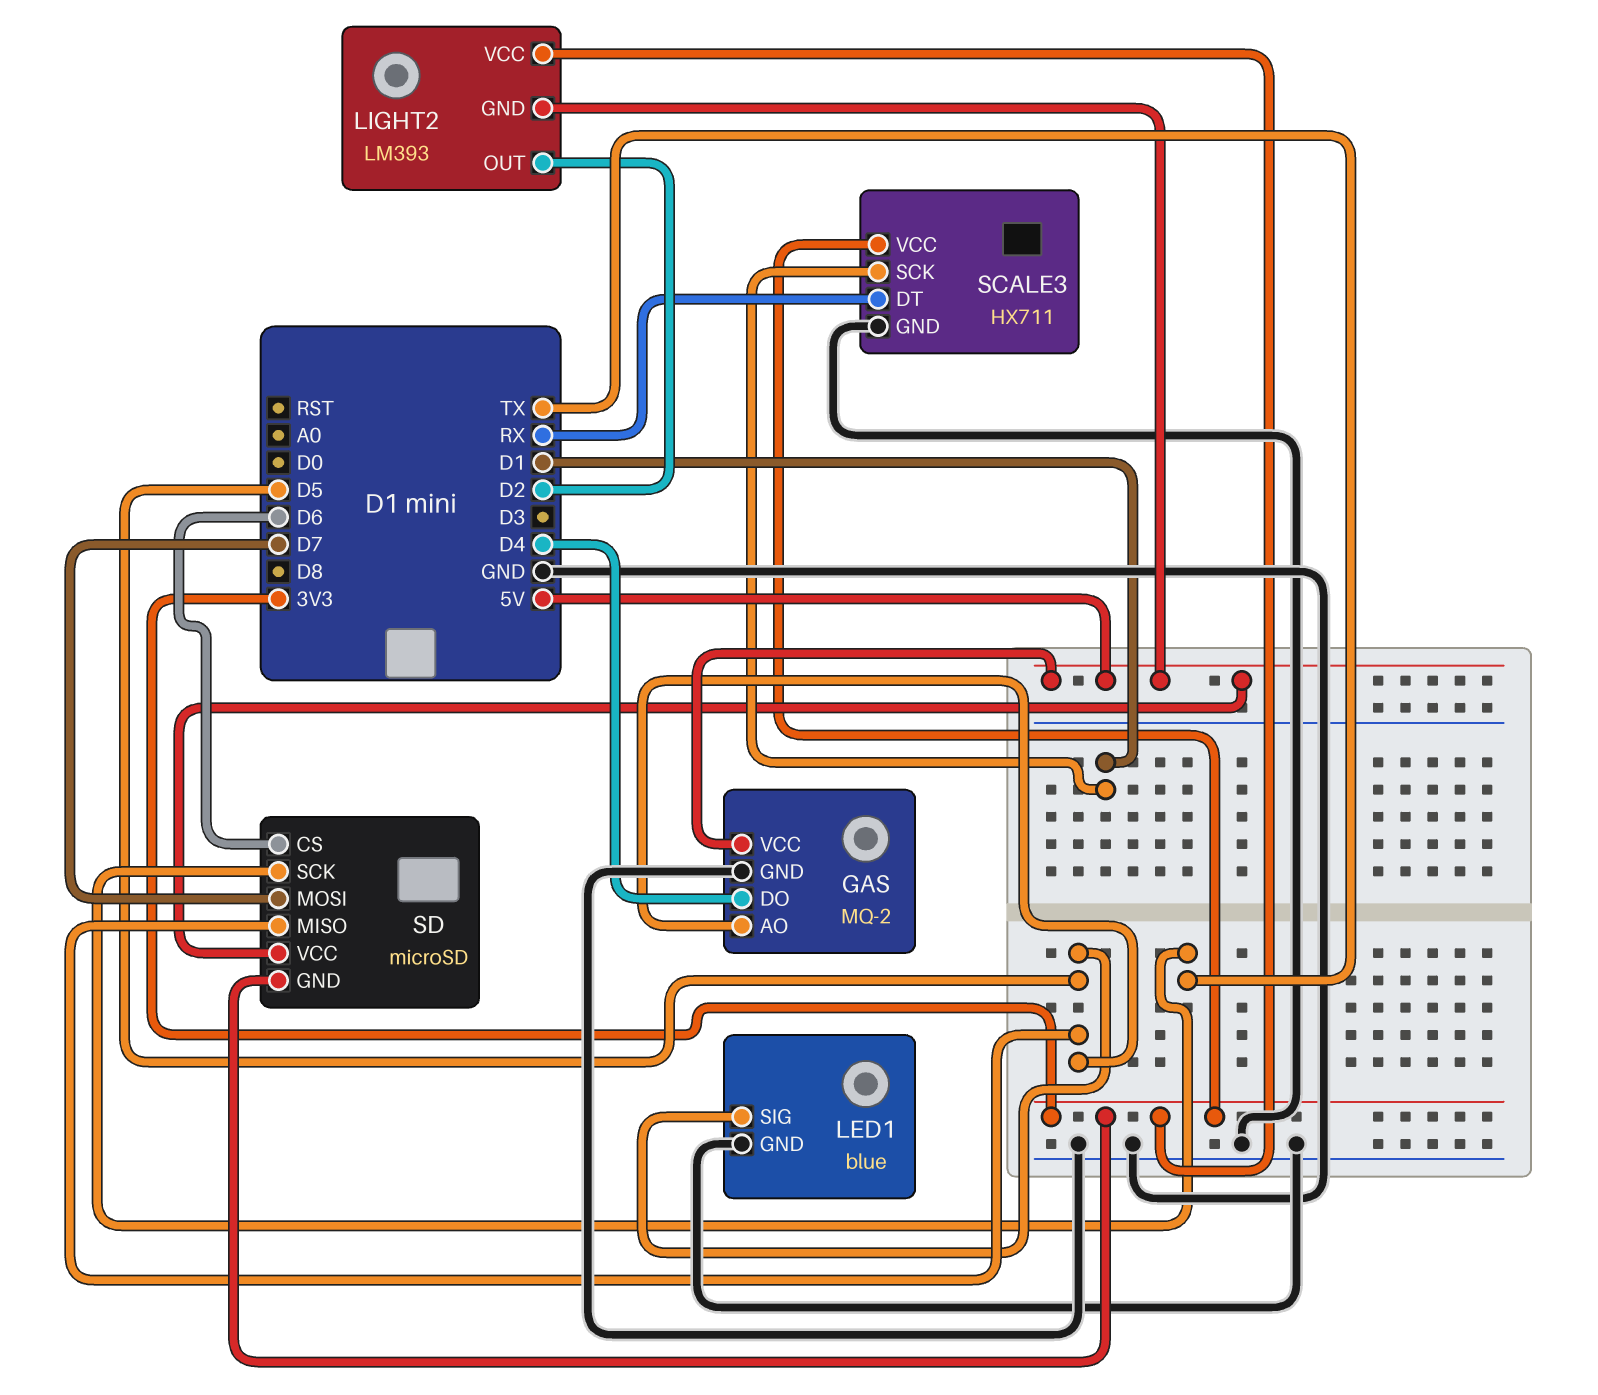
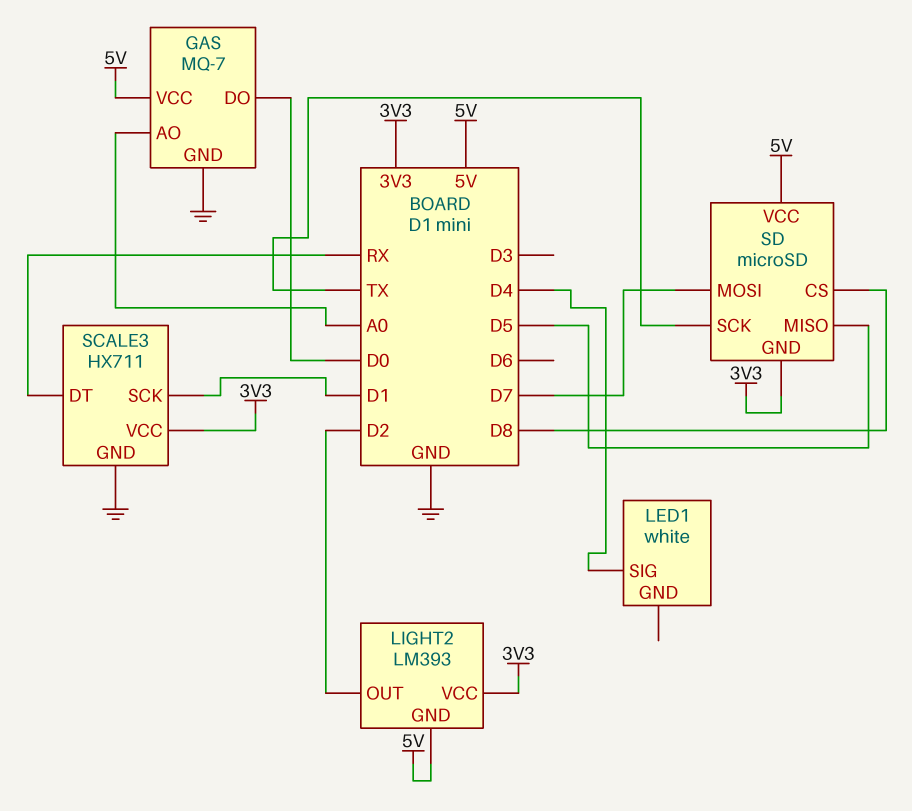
GAS: MQ-2 -> MQ-7
GAS pin AO: D5 -> A0
GAS pin DO: D4 -> D0
LED1: blue -> white
LED1 pin GND: GND -> none
LED1 pin SIG: D5 -> D4
SD pin CS: D6 -> D8

